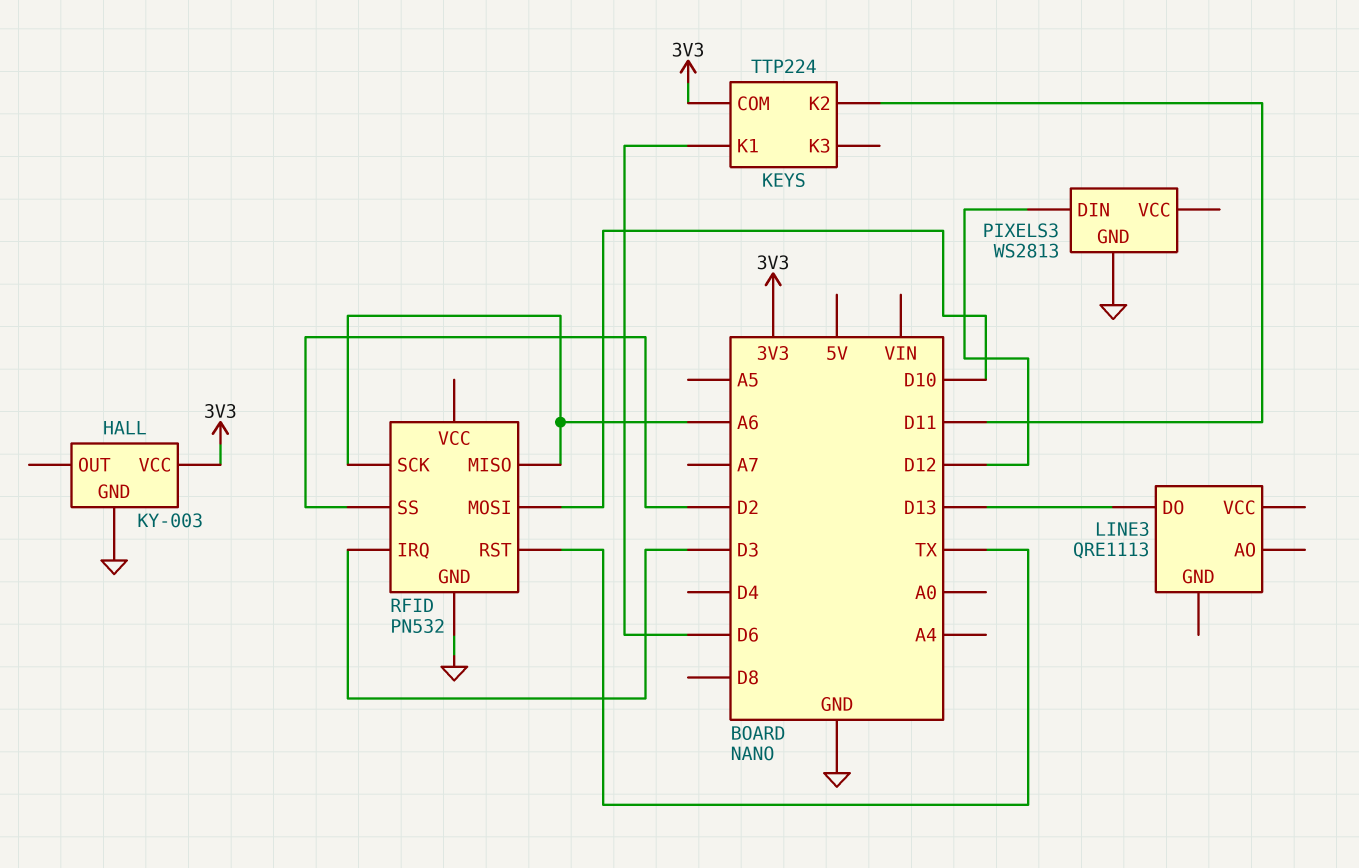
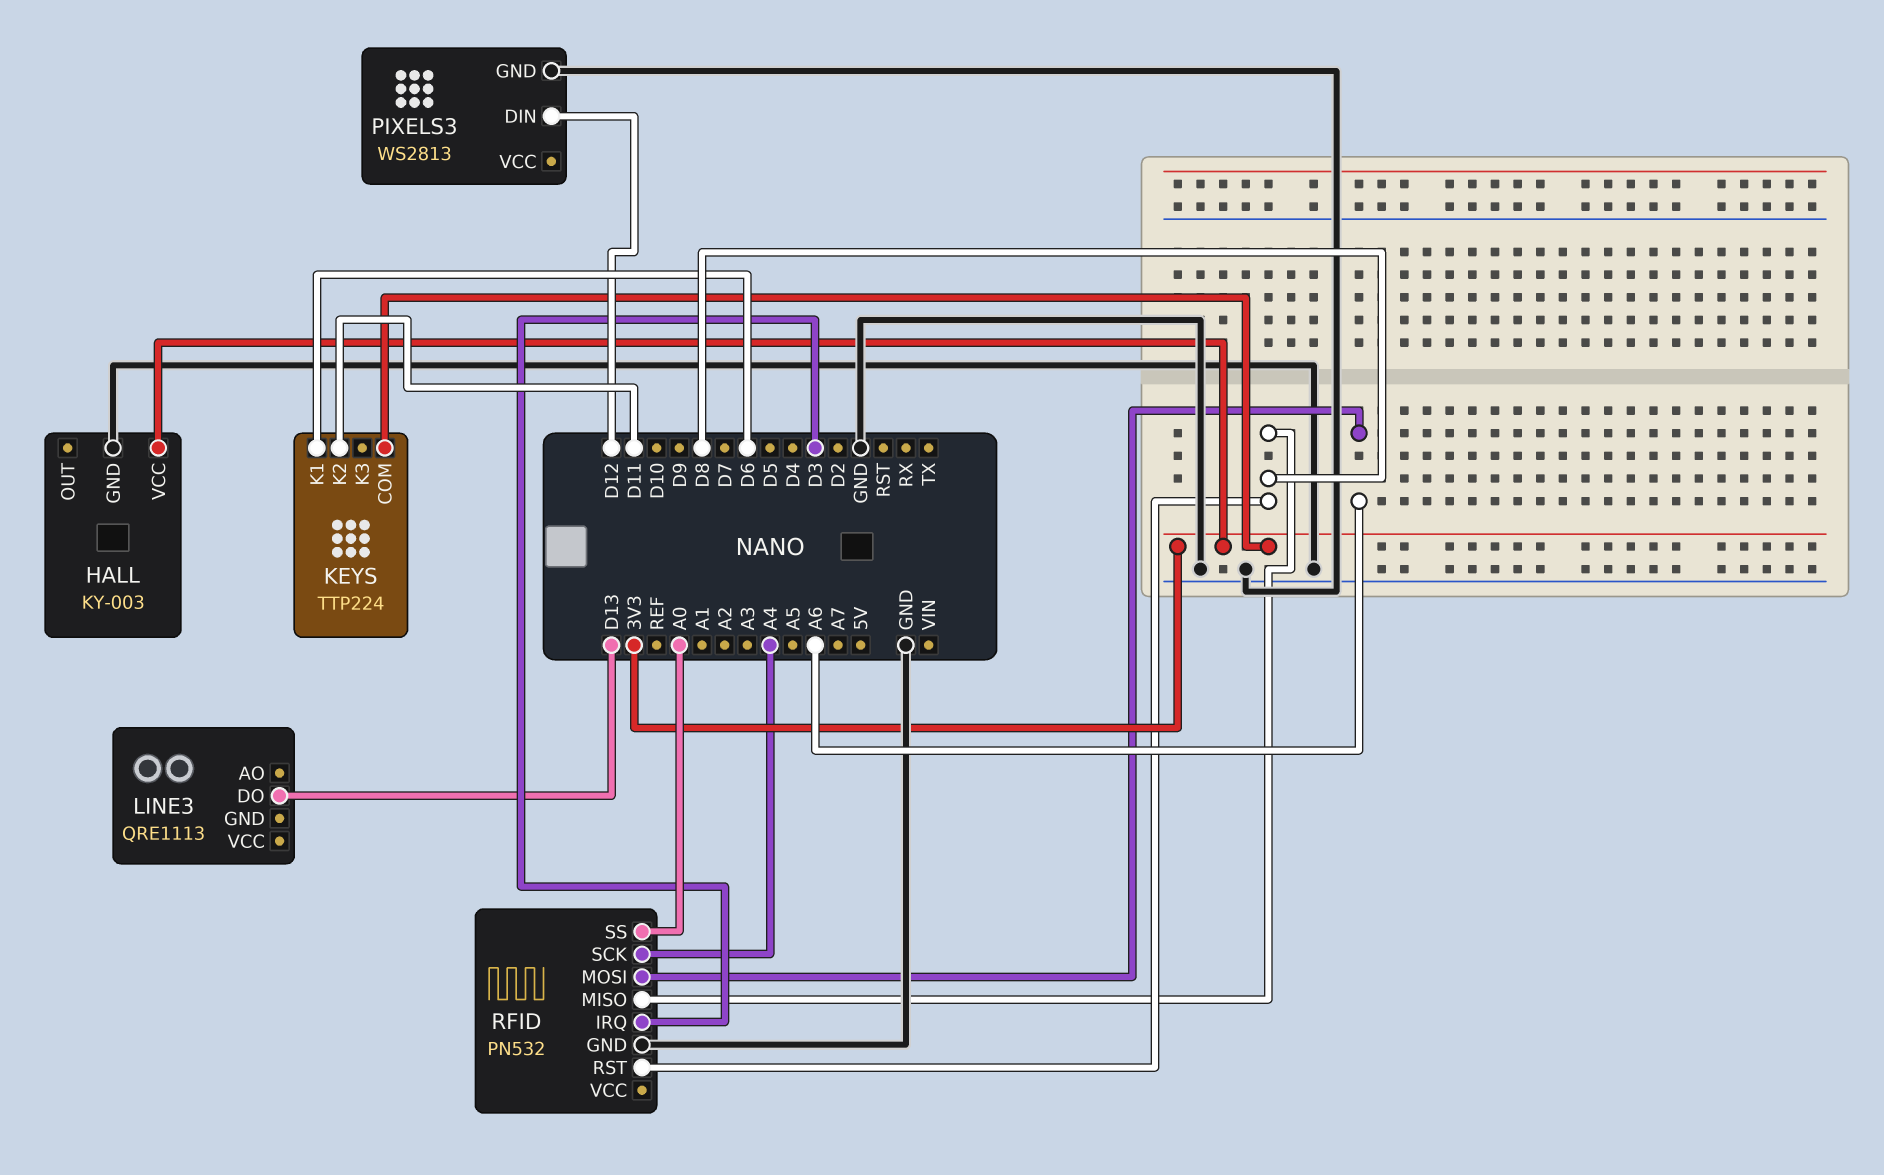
RFID pin MISO: A6 -> D8
RFID pin MOSI: D10 -> A6
RFID pin RST: TX -> D8
RFID pin SCK: A6 -> A4
RFID pin SS: D2 -> A0

